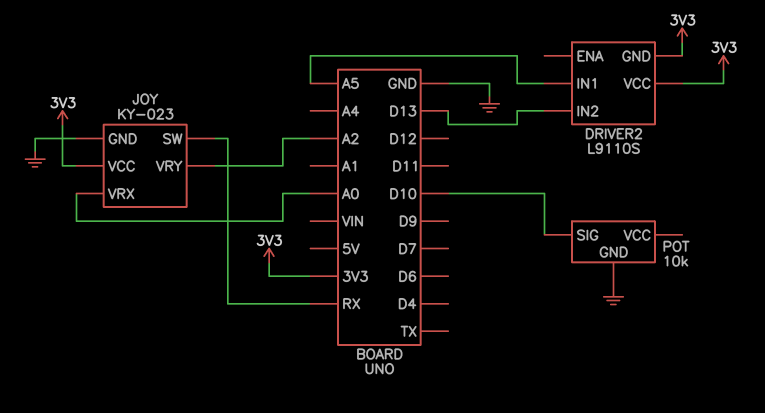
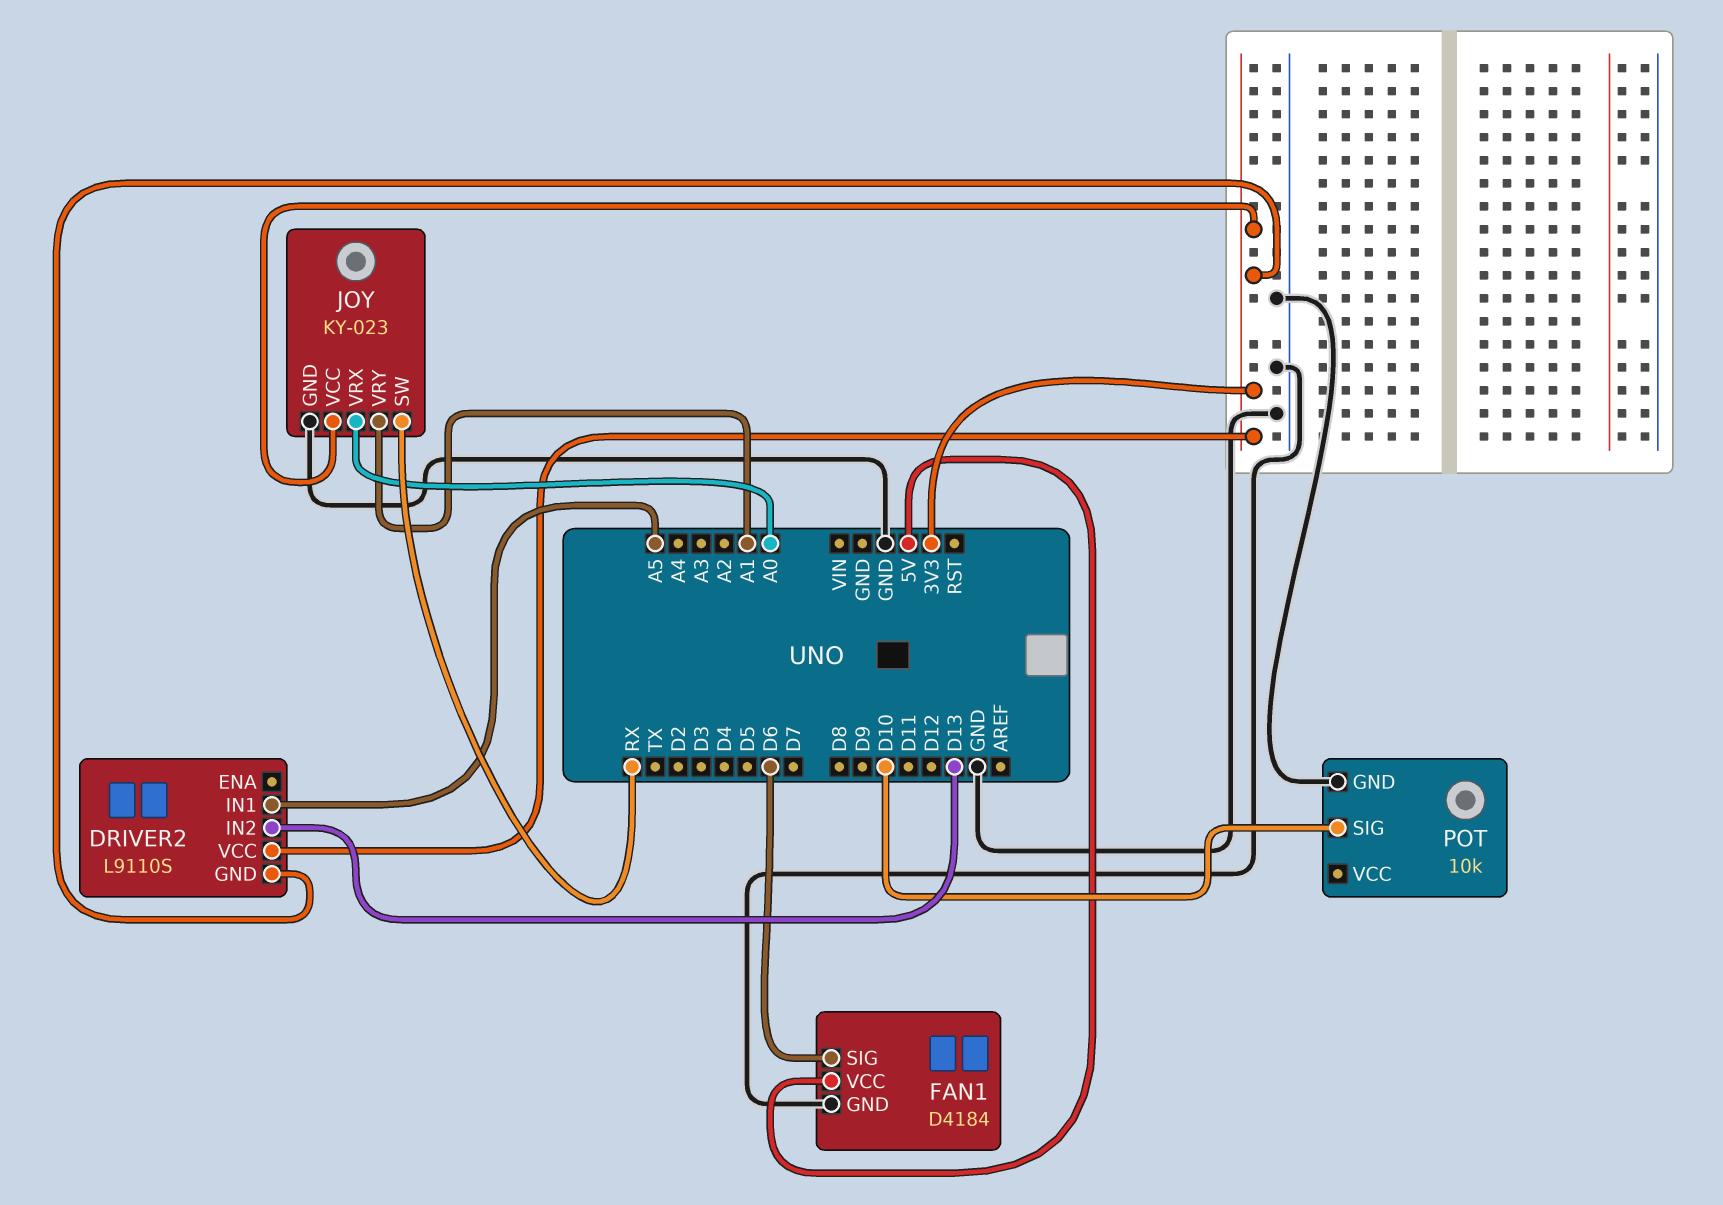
FAN1: none -> D4184
FAN1 pin GND: none -> GND
FAN1 pin SIG: none -> D6
FAN1 pin VCC: none -> 5V
JOY pin VRY: A2 -> A1

